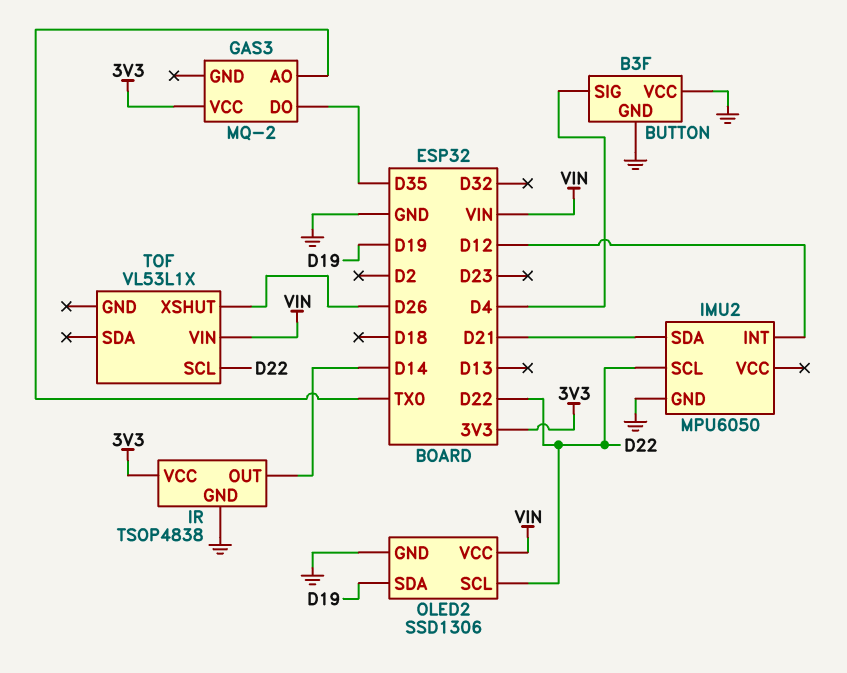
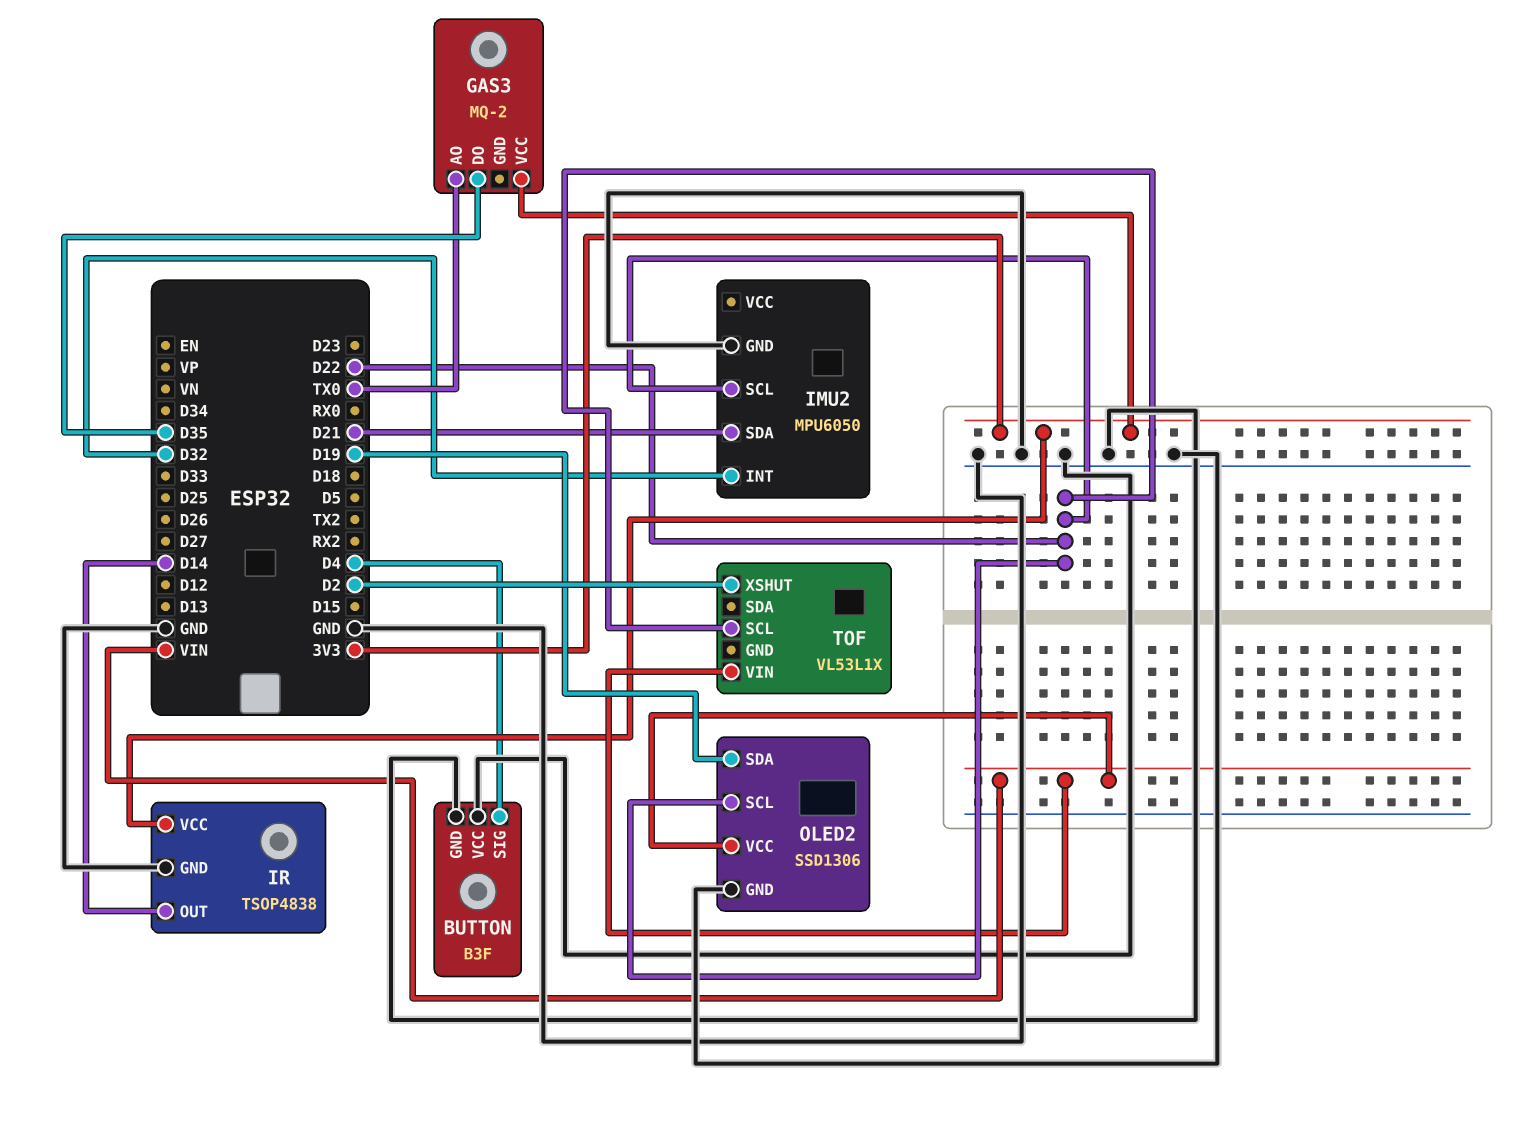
IMU2 pin INT: D12 -> D32
TOF pin XSHUT: D26 -> D2

